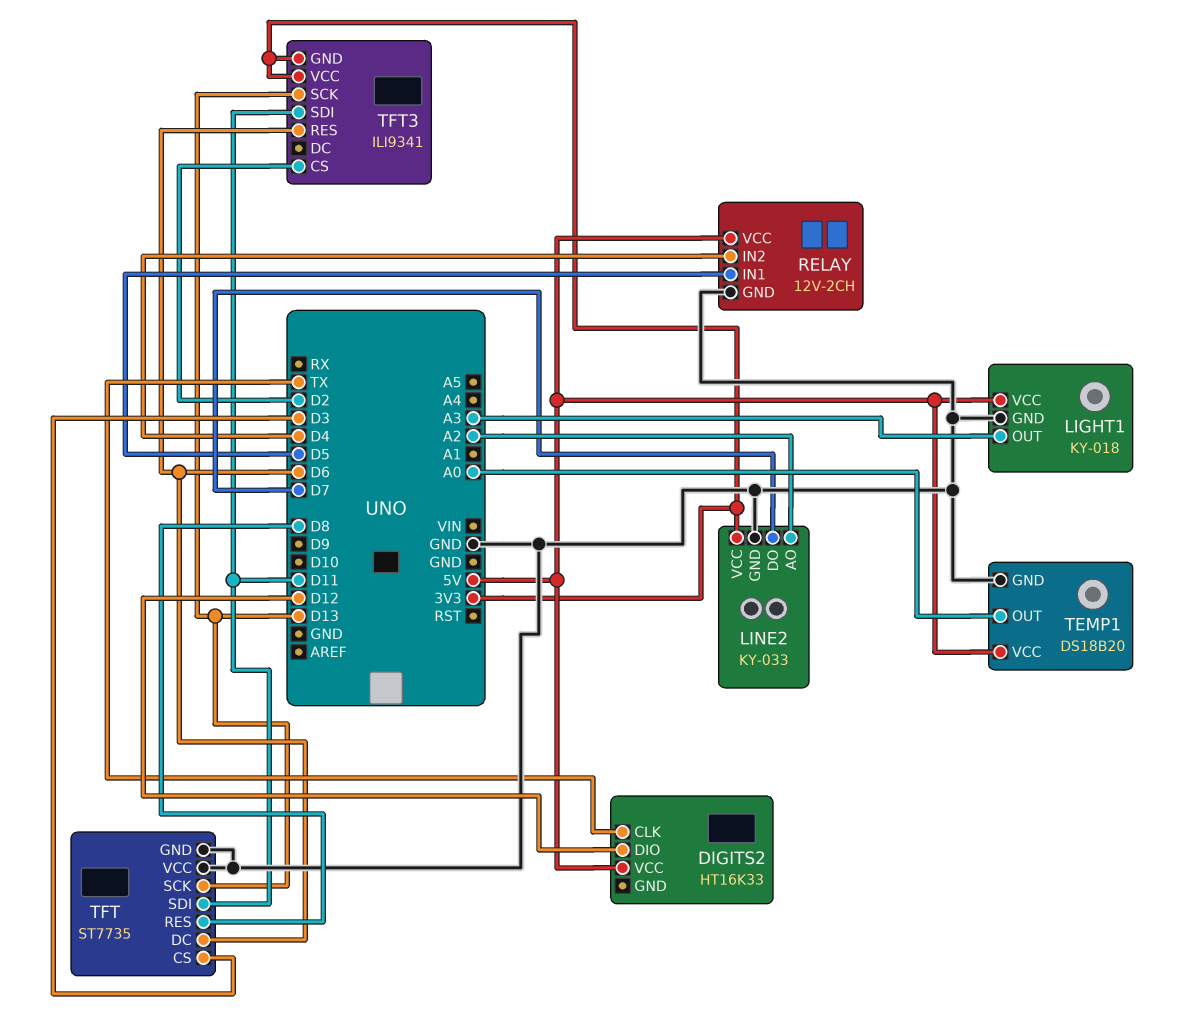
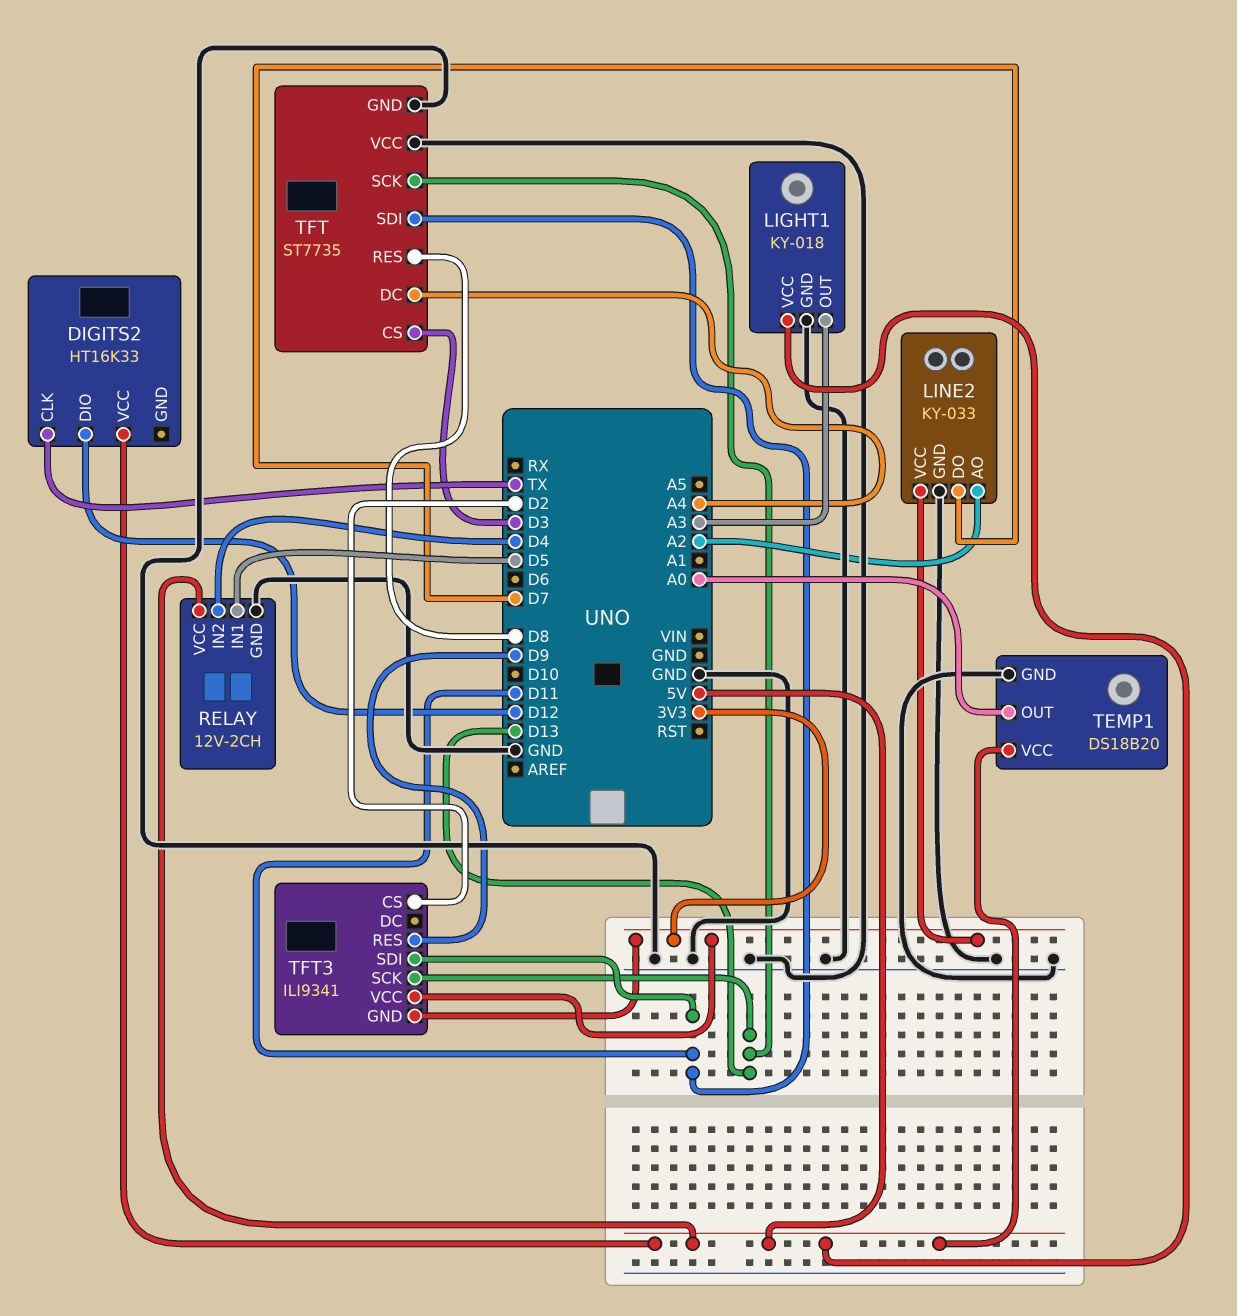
TFT pin DC: D6 -> A4
TFT3 pin RES: D6 -> D9

